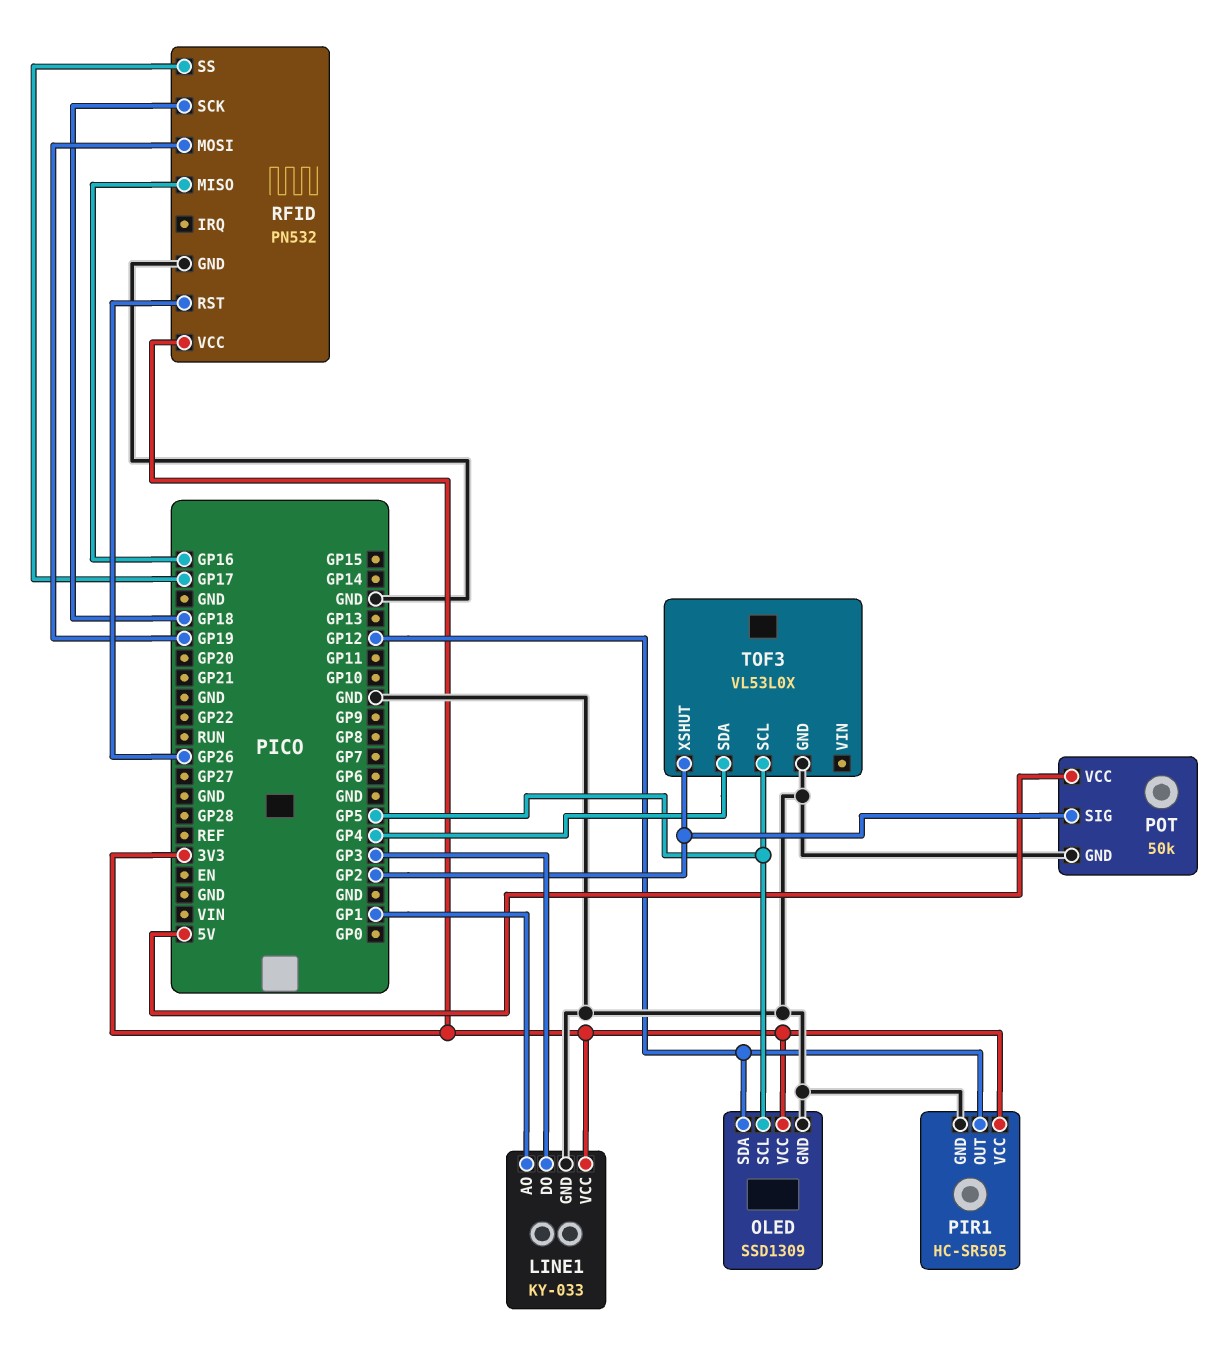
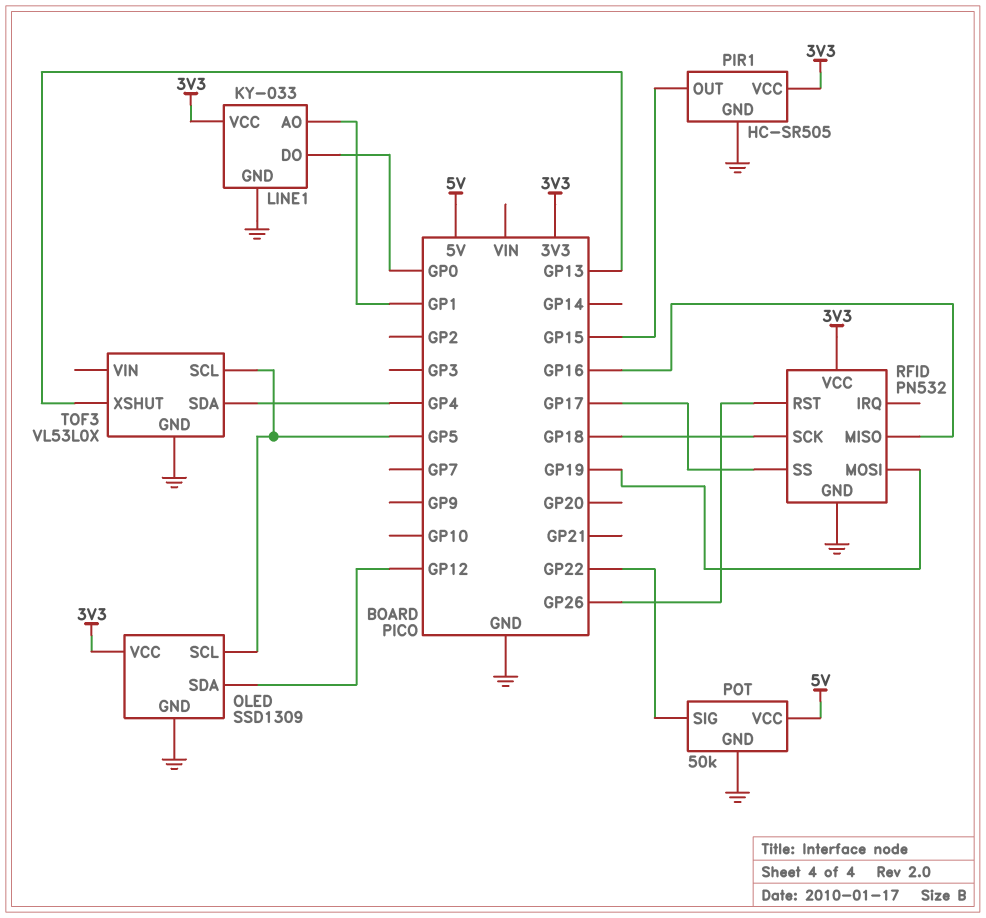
LINE1 pin DO: GP3 -> GP0
PIR1 pin OUT: GP12 -> GP15
POT pin SIG: GP2 -> GP22
TOF3 pin XSHUT: GP2 -> GP13

